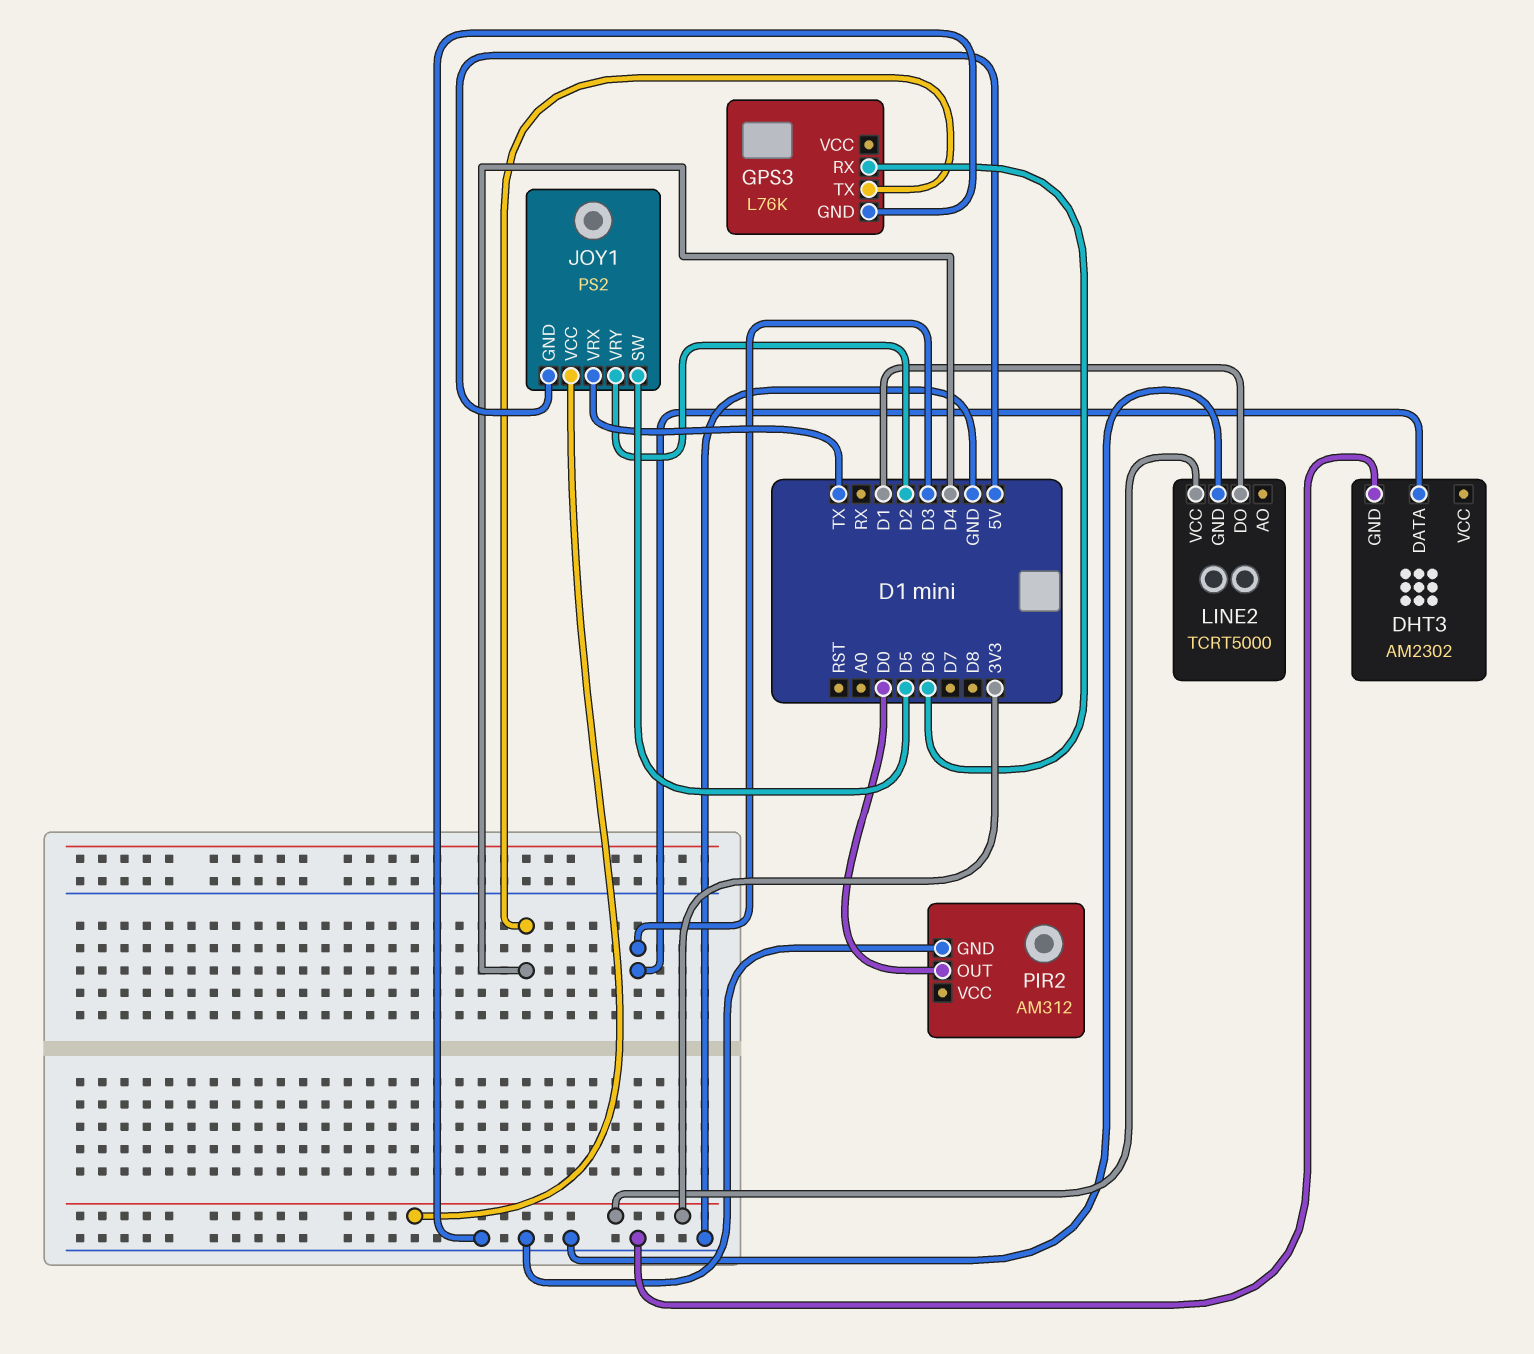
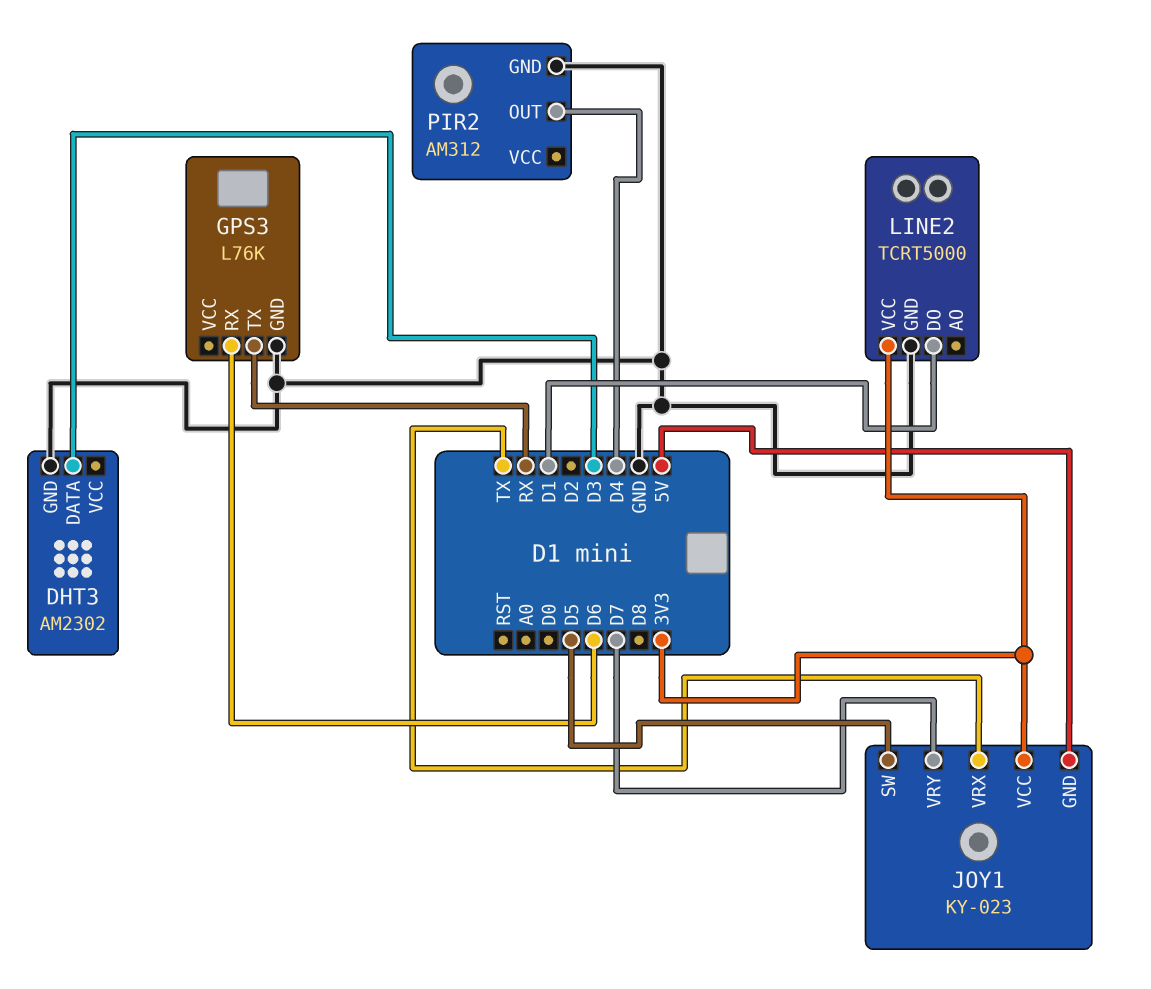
GPS3 pin TX: D4 -> RX
JOY1: PS2 -> KY-023
JOY1 pin VRY: D2 -> D7
PIR2 pin OUT: D0 -> D4

